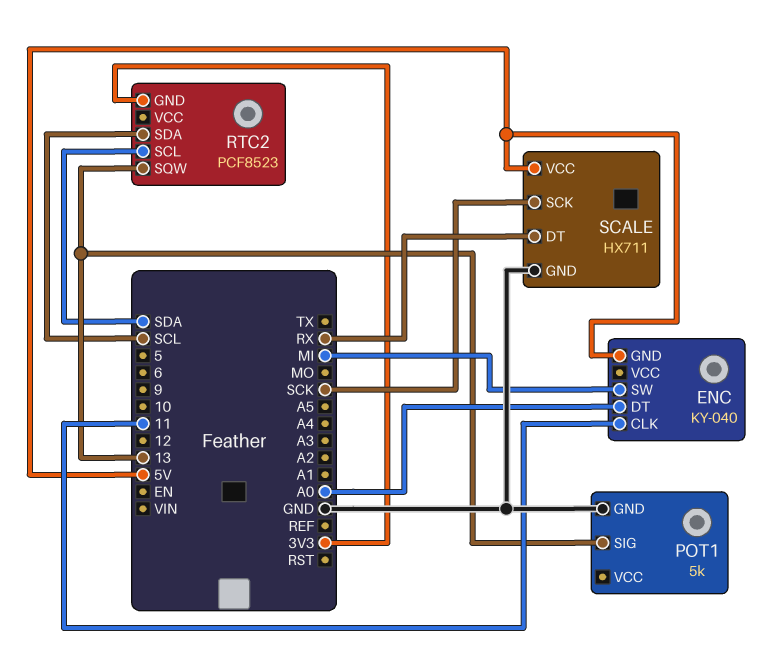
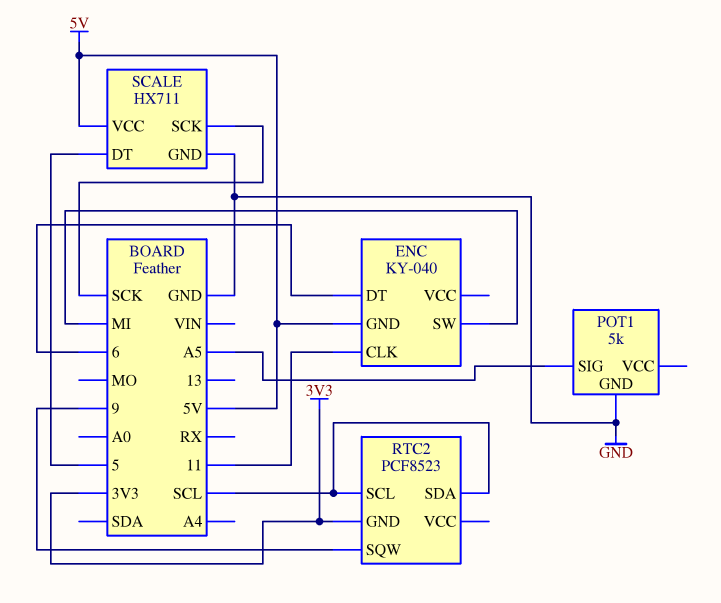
ENC pin DT: A0 -> 6
POT1 pin SIG: 13 -> A5
RTC2 pin SCL: SDA -> SCL
RTC2 pin SQW: 13 -> 9
SCALE pin DT: RX -> 5

